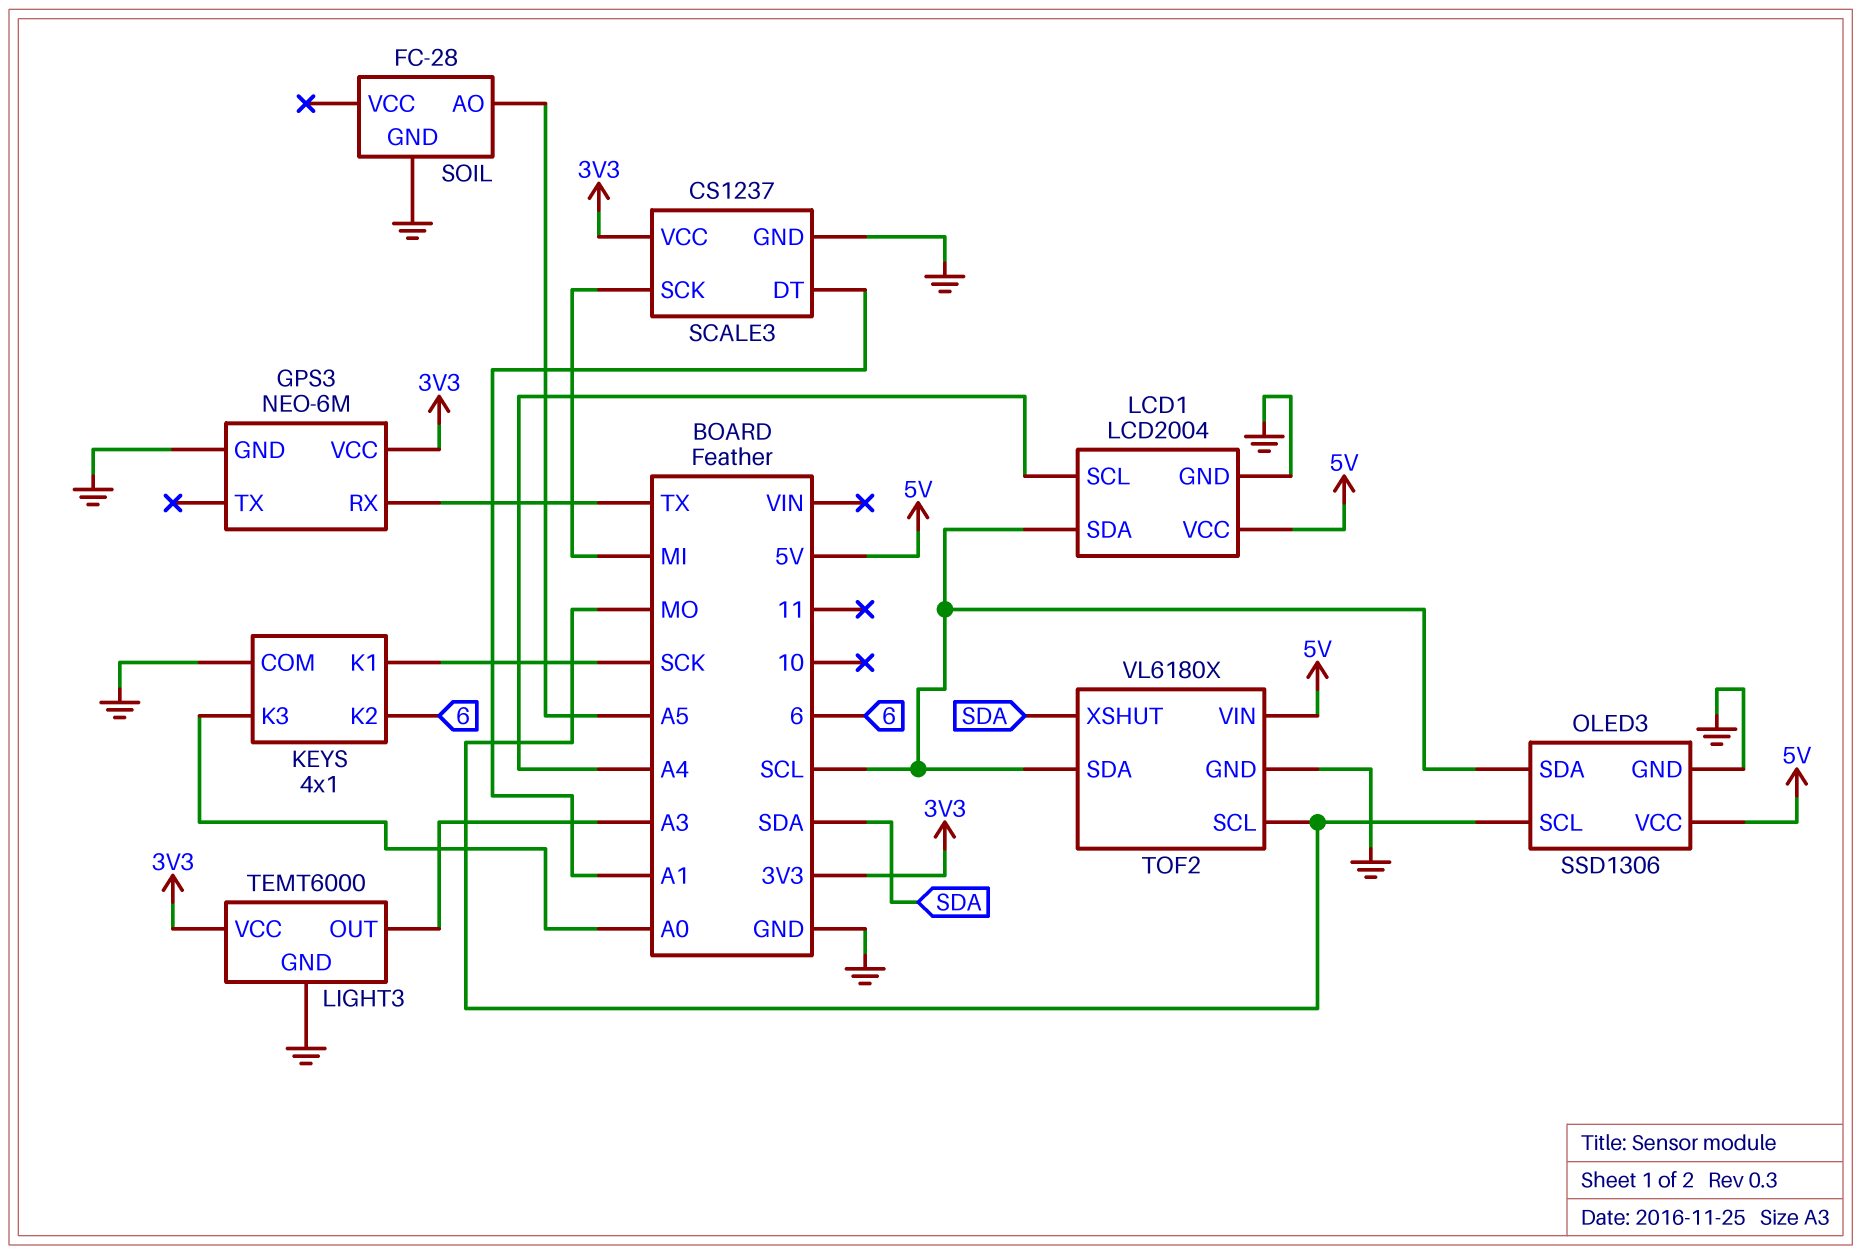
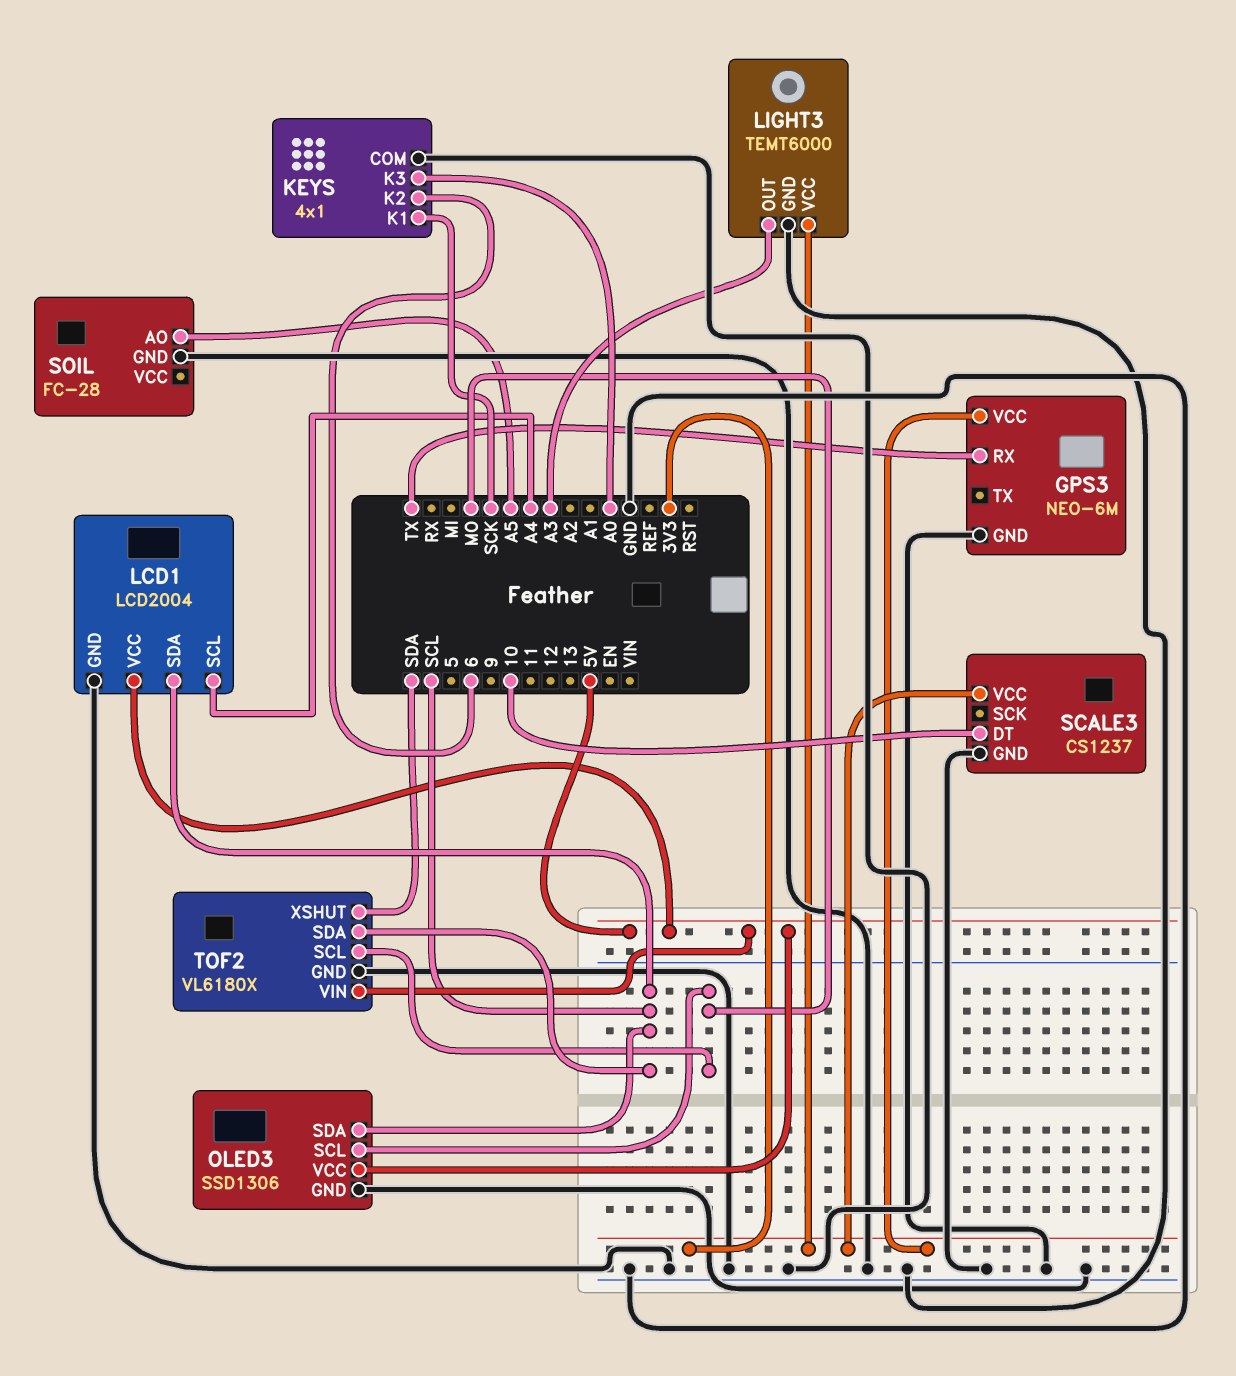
SCALE3 pin DT: A1 -> 10
SCALE3 pin SCK: MI -> none

